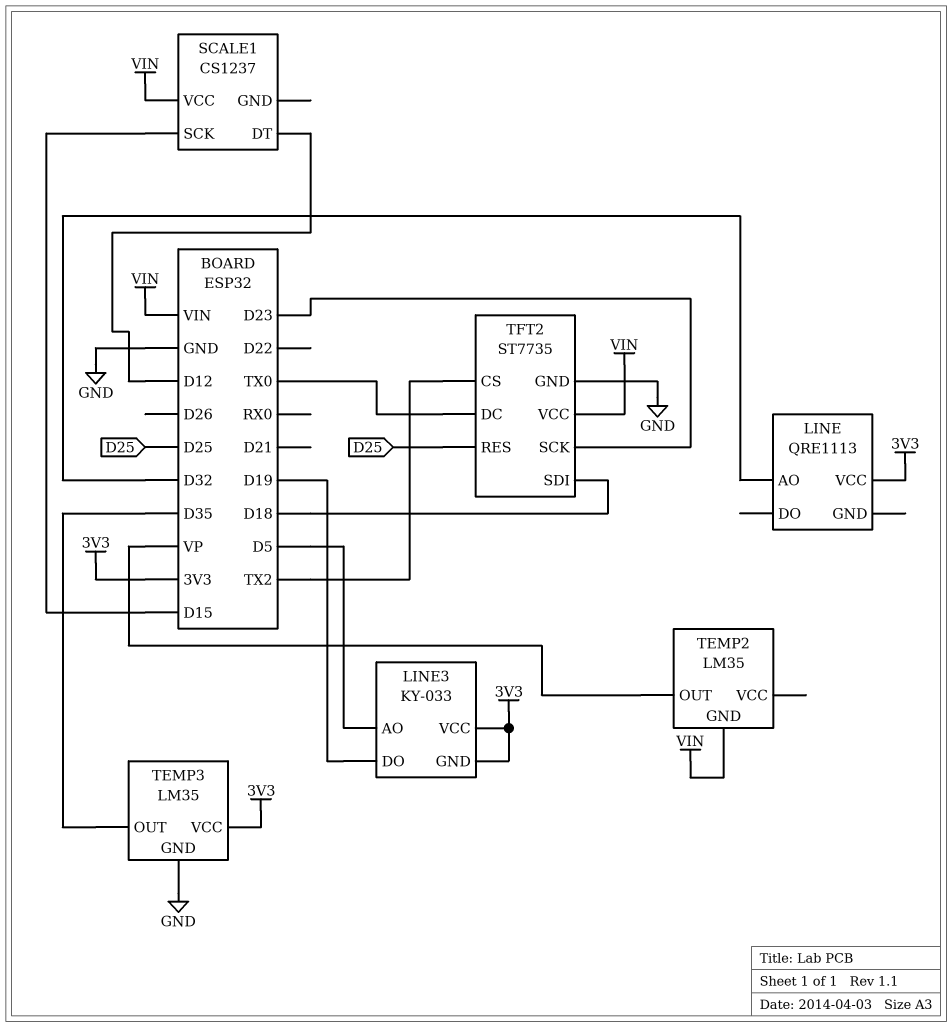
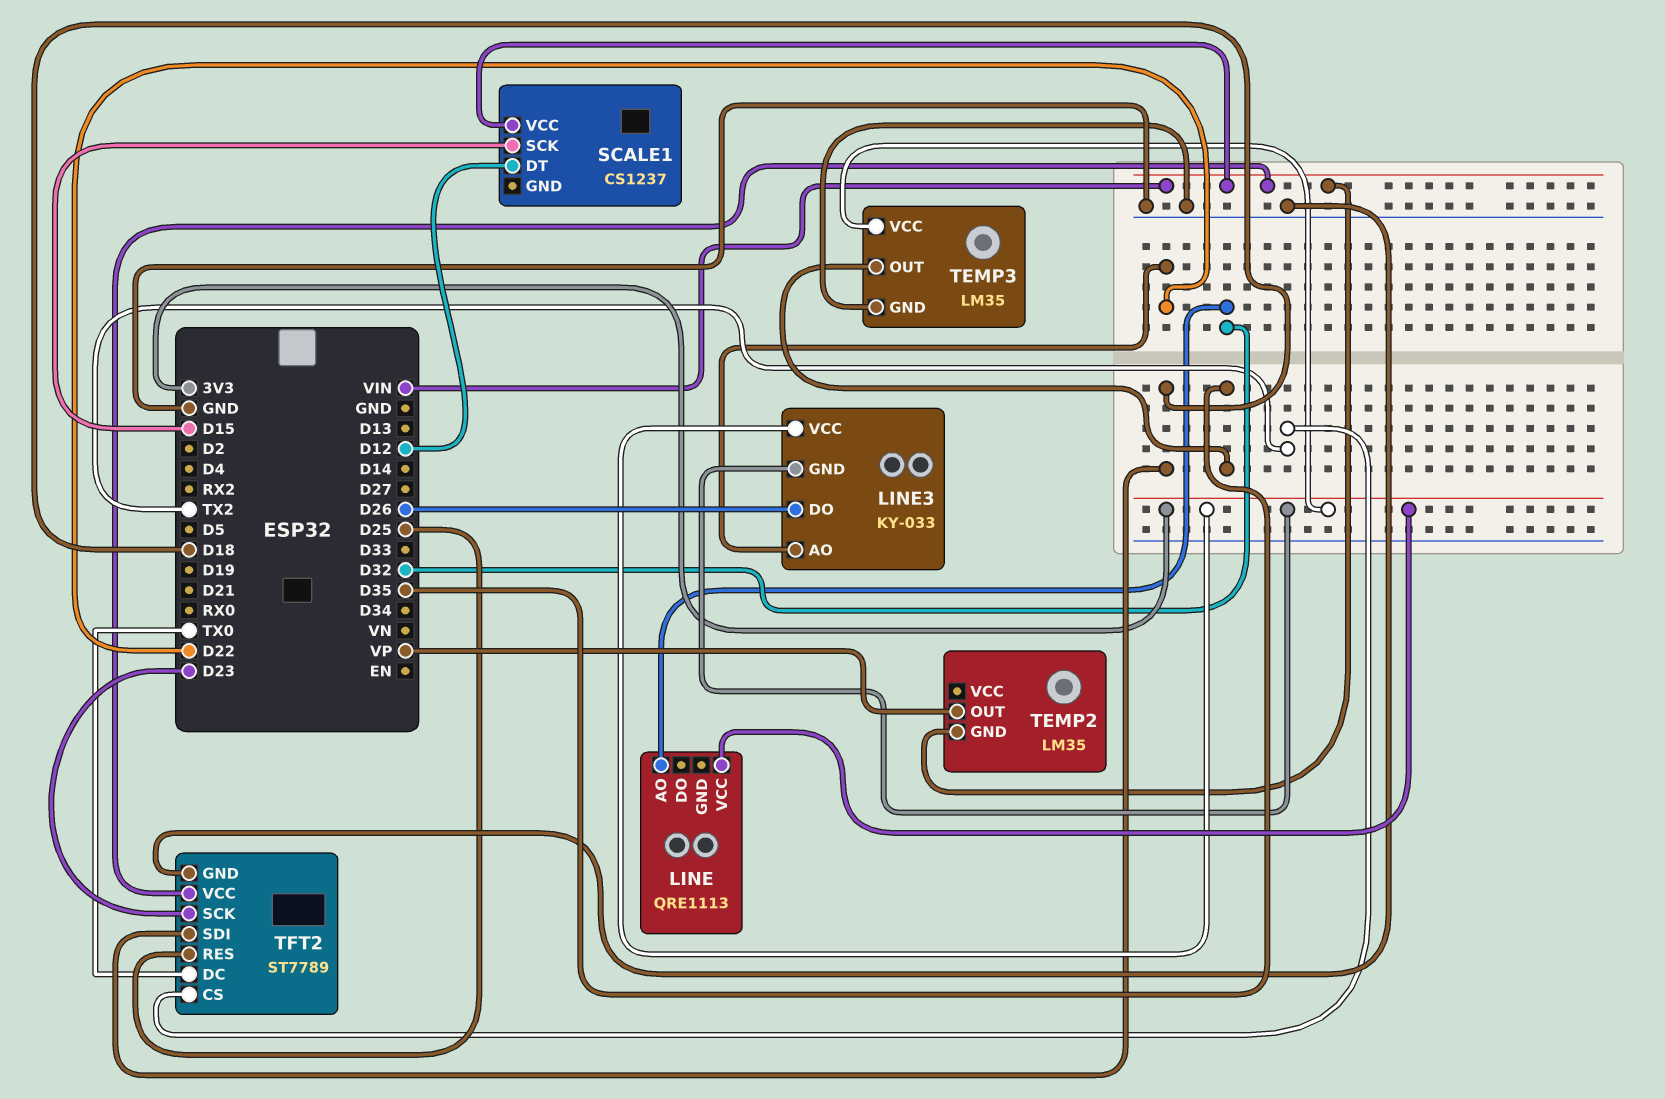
LINE3 pin AO: D5 -> D22
LINE3 pin DO: D19 -> D26
TFT2: ST7735 -> ST7789

